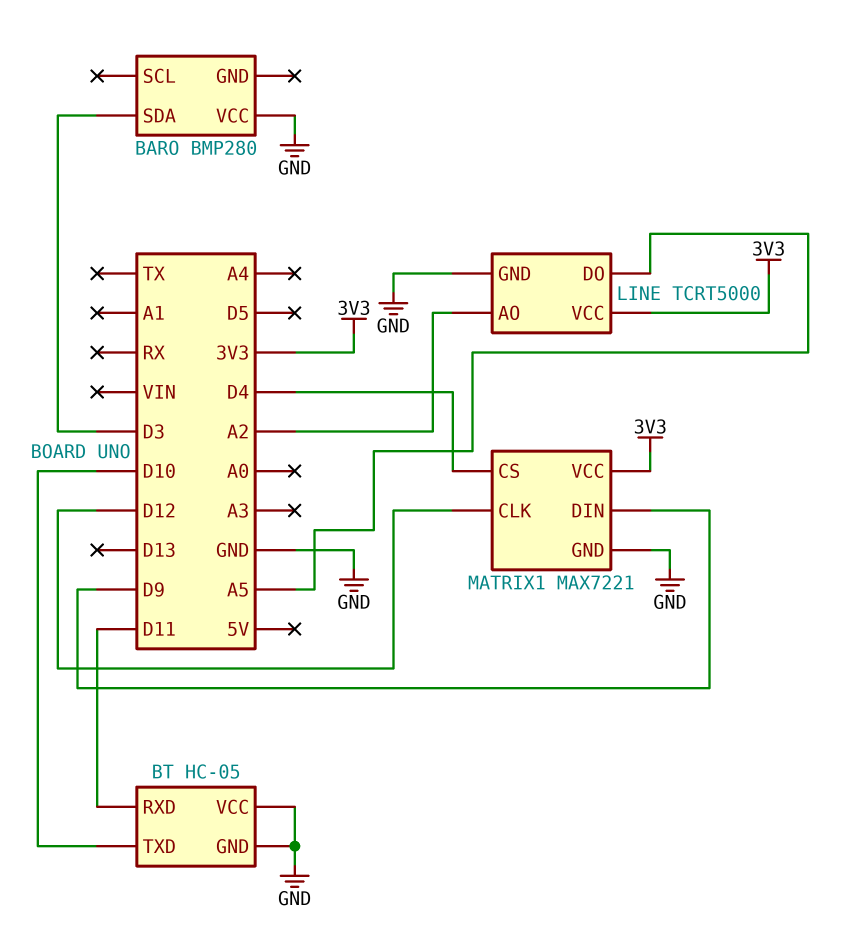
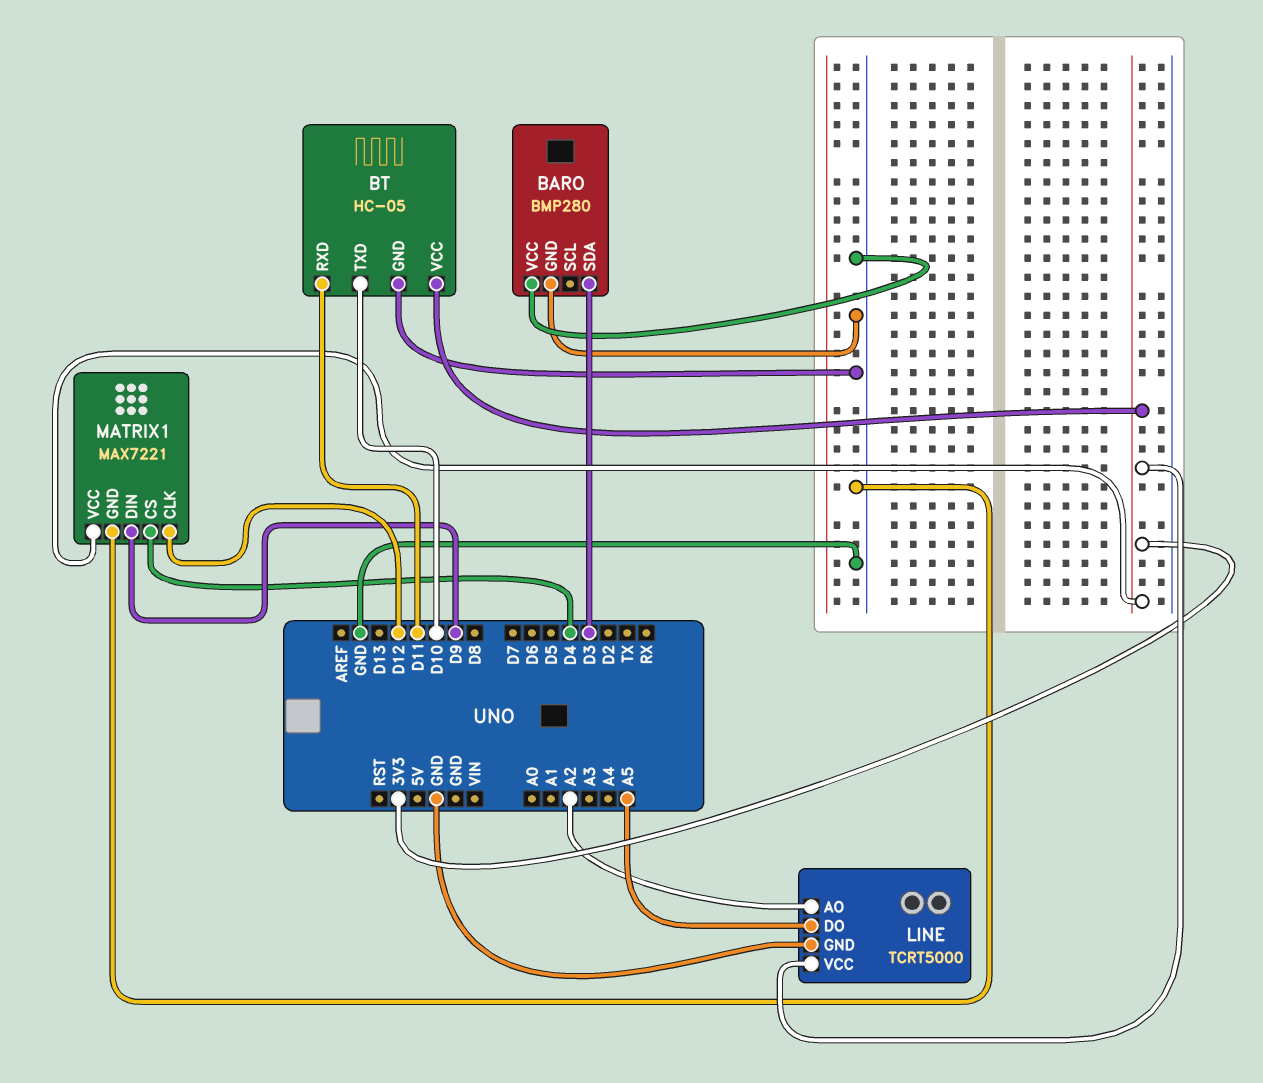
BARO pin GND: none -> GND
BT pin VCC: GND -> 3V3

